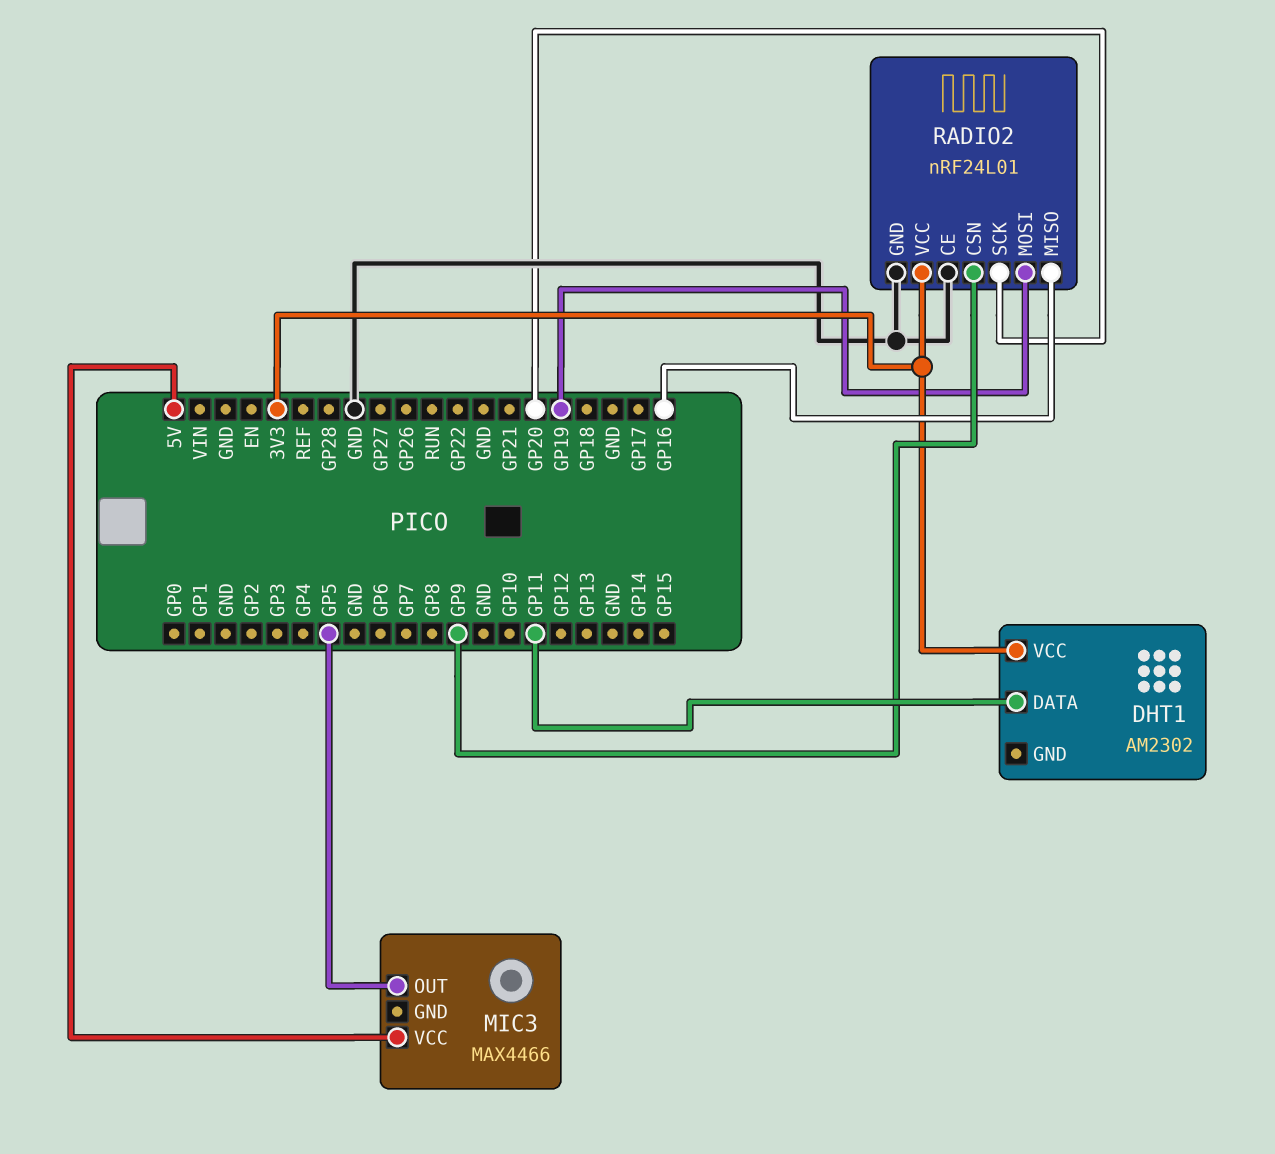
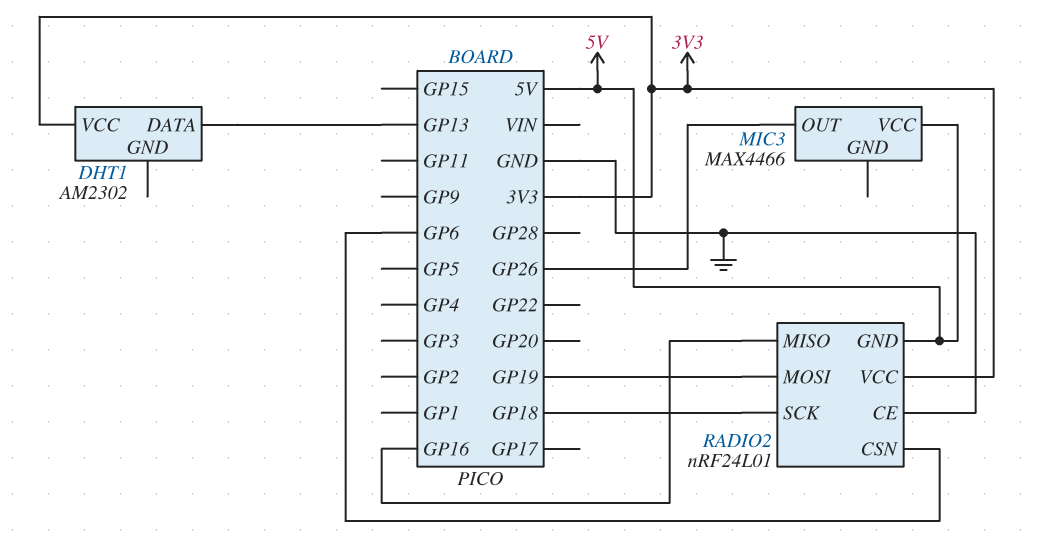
DHT1 pin DATA: GP11 -> GP13
MIC3 pin OUT: GP5 -> GP26
RADIO2 pin CSN: GP9 -> GP6
RADIO2 pin GND: GND -> 5V
RADIO2 pin SCK: GP20 -> GP18

